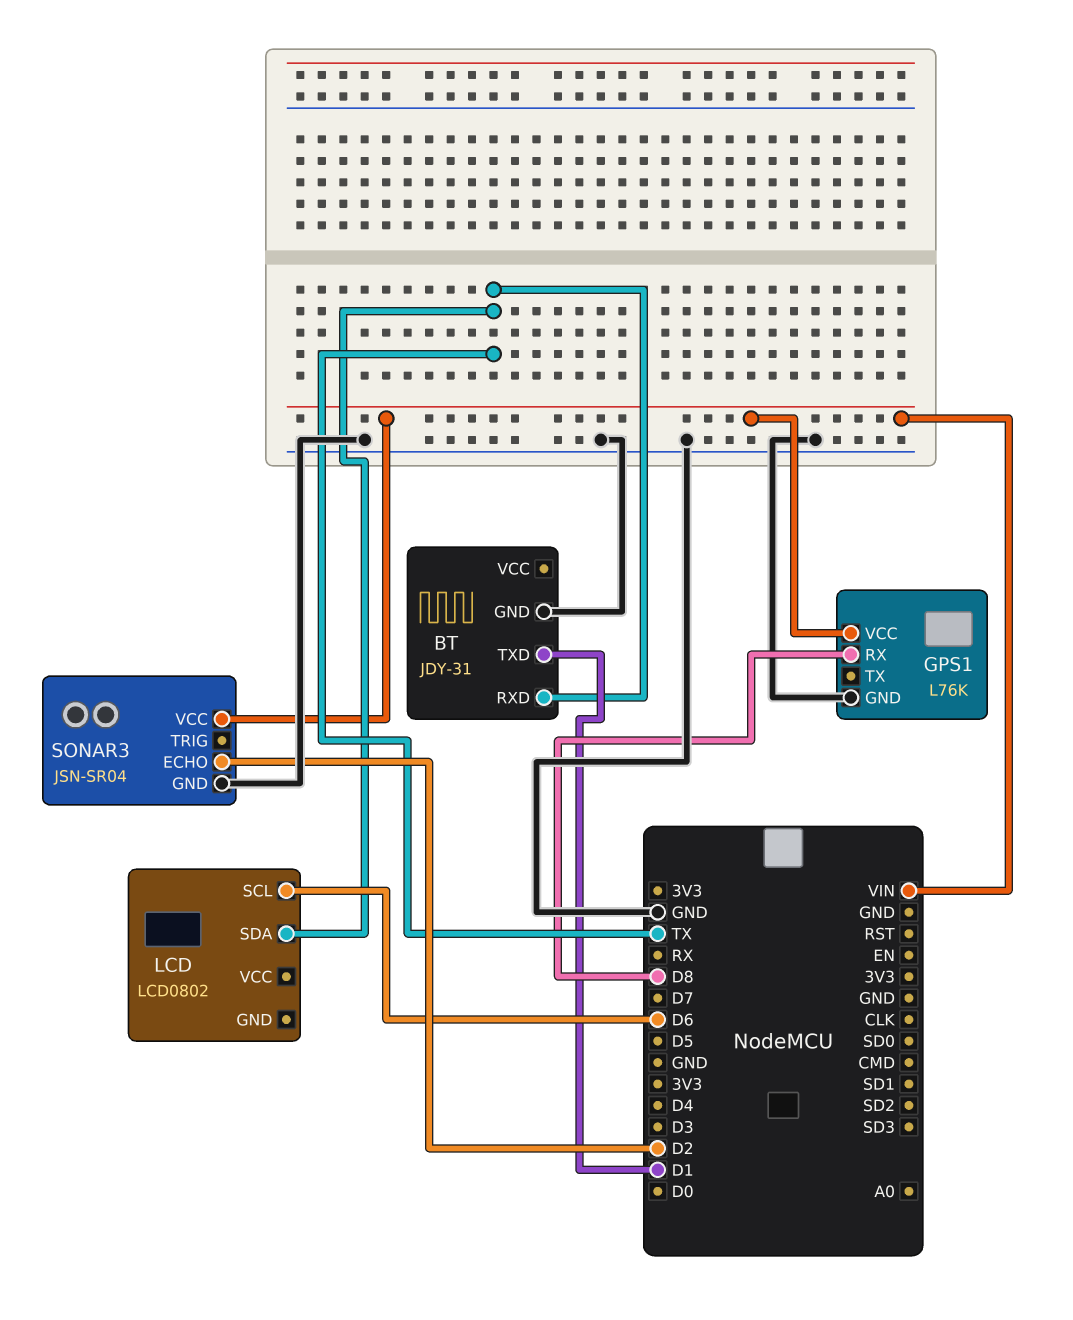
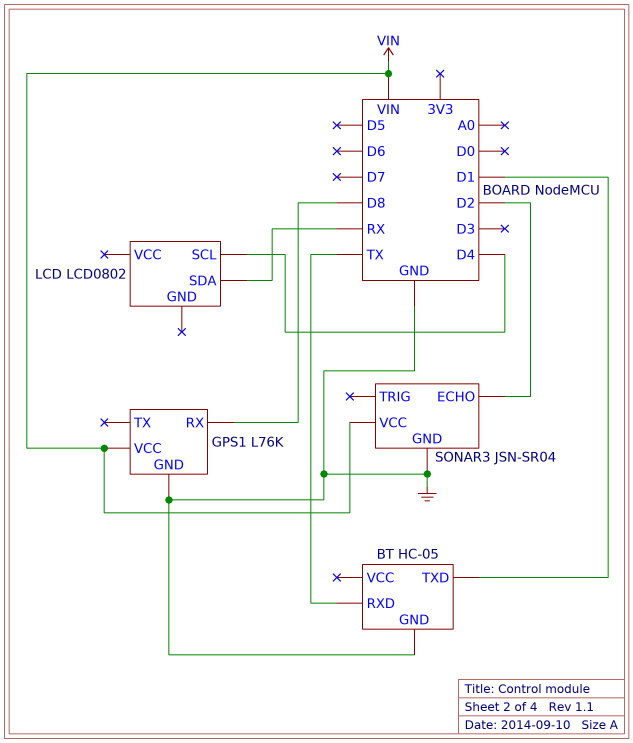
BT: JDY-31 -> HC-05
LCD pin SCL: D6 -> D4
LCD pin SDA: TX -> RX

